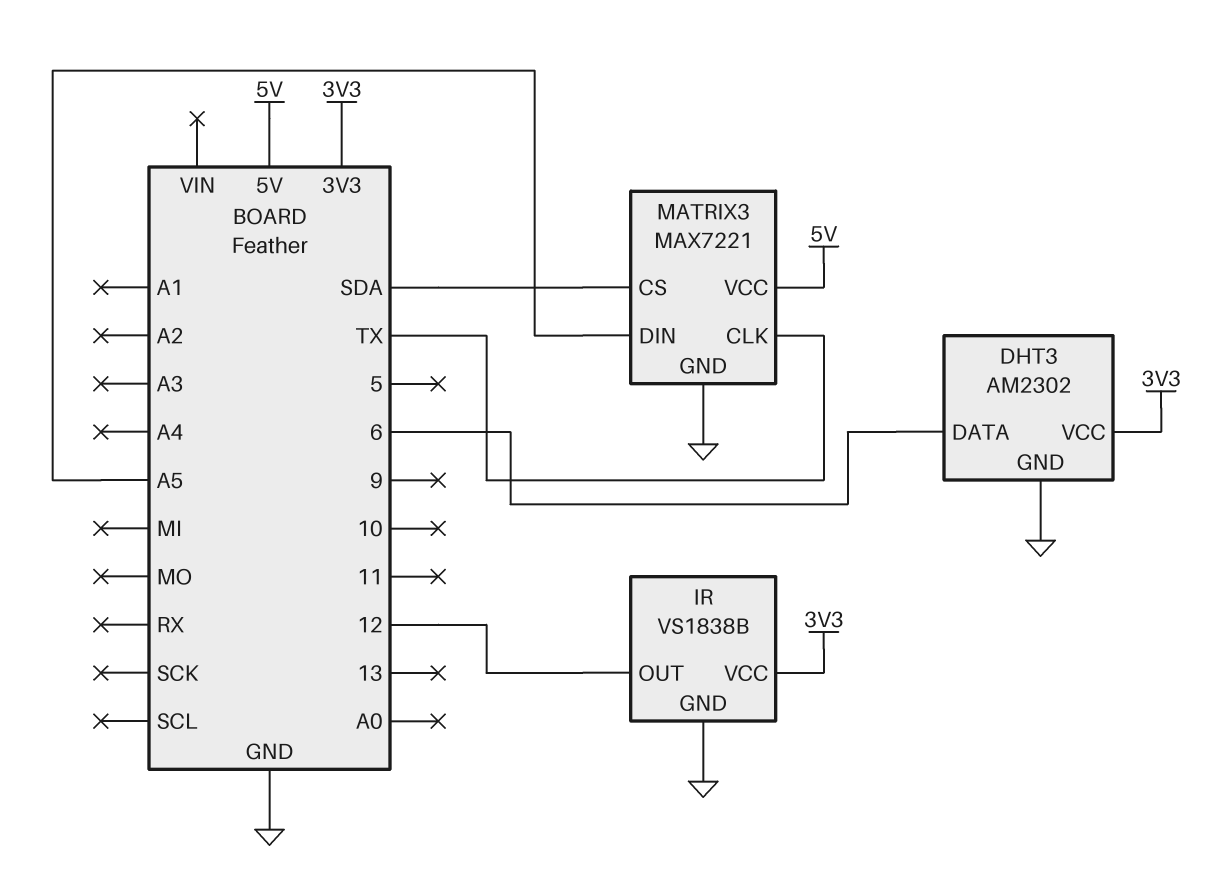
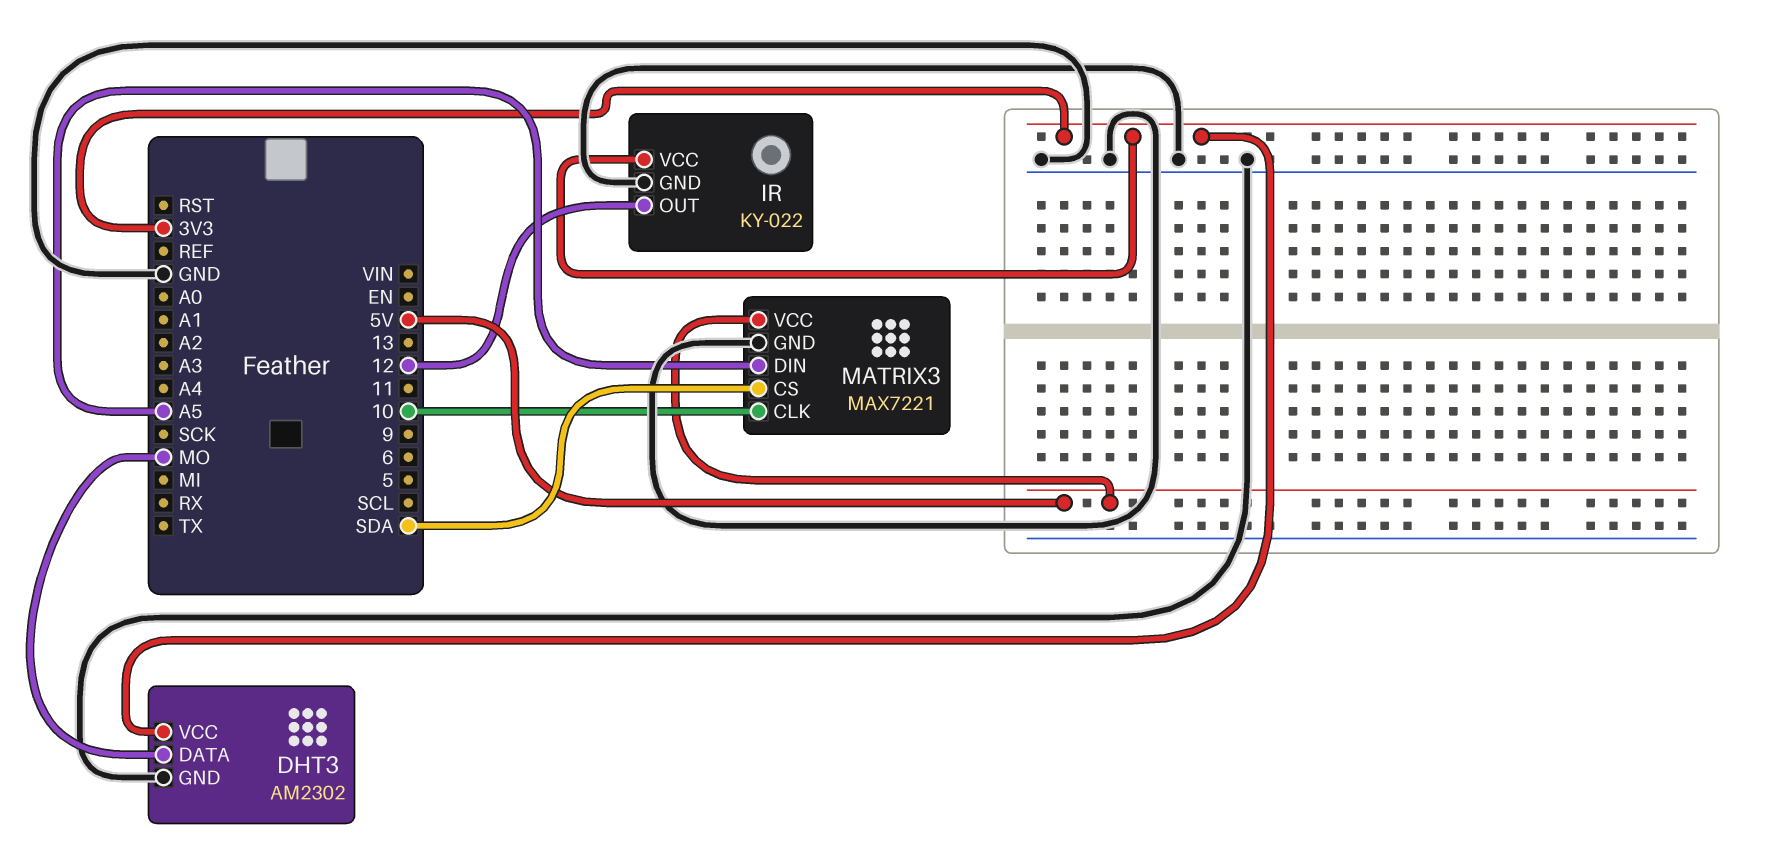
DHT3 pin DATA: 6 -> MO
IR: VS1838B -> KY-022
MATRIX3 pin CLK: TX -> 10

